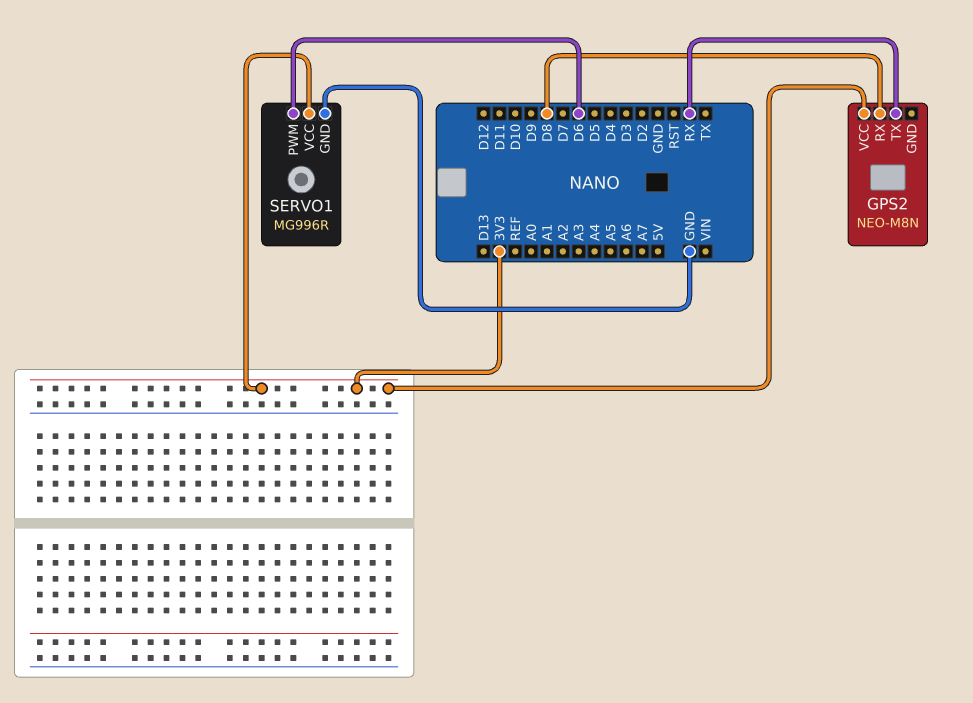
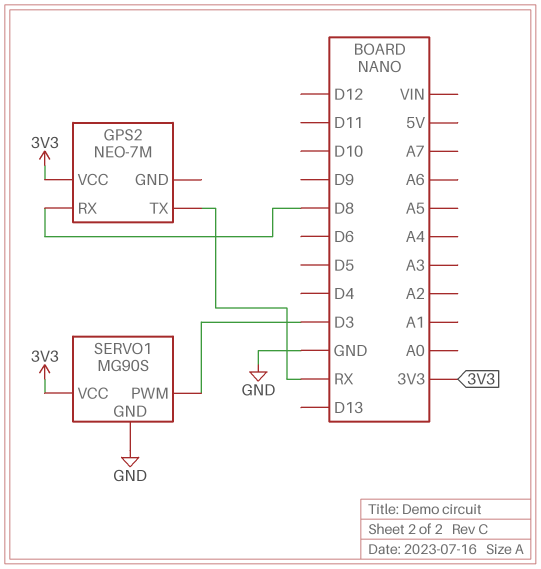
GPS2: NEO-M8N -> NEO-7M
SERVO1: MG996R -> MG90S
SERVO1 pin PWM: D6 -> D3

